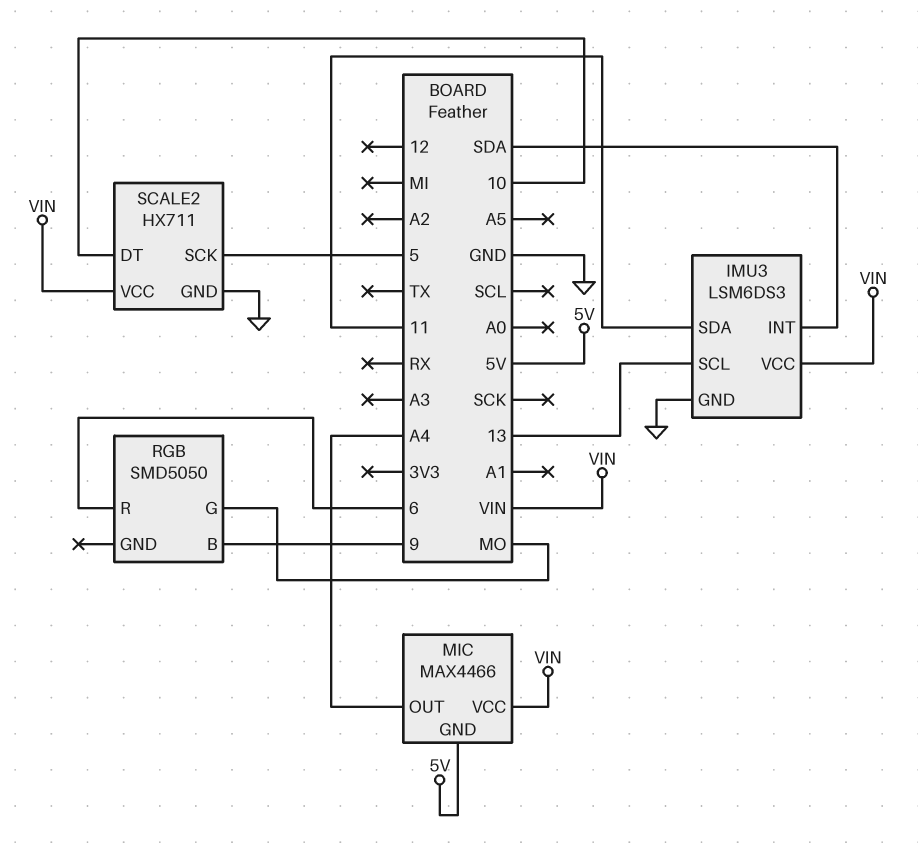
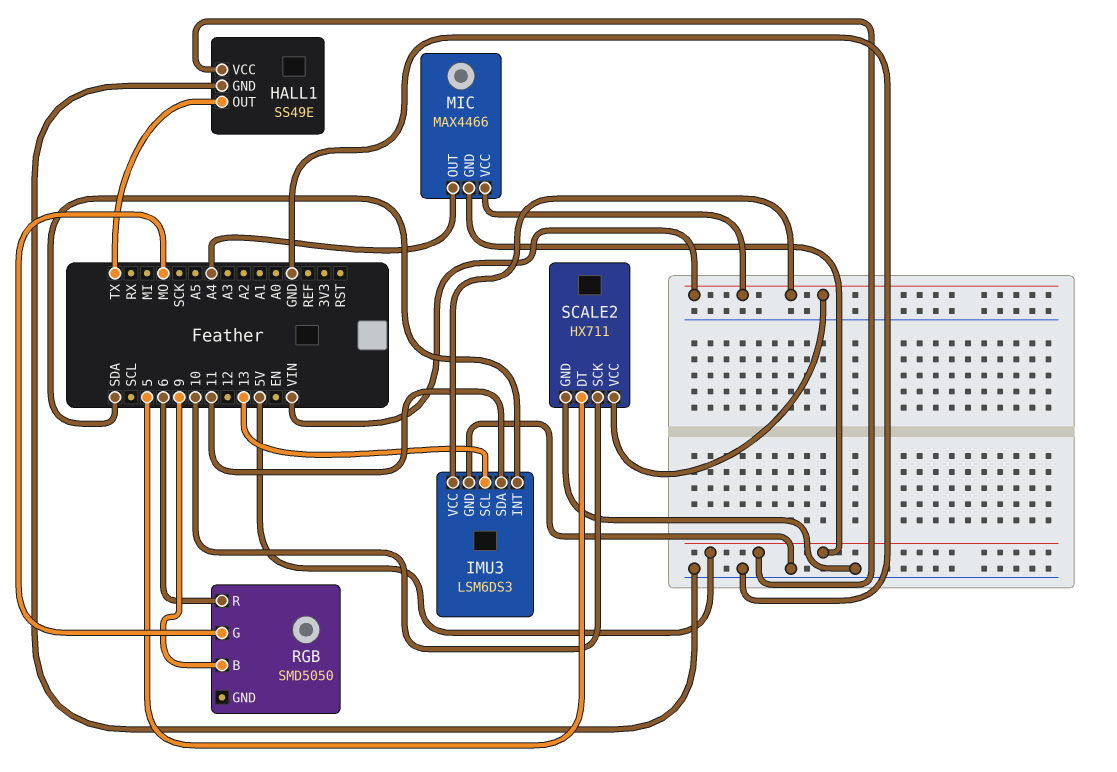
HALL1: none -> SS49E
HALL1 pin GND: none -> GND
HALL1 pin OUT: none -> TX
HALL1 pin VCC: none -> 5V
SCALE2 pin DT: 10 -> 5
SCALE2 pin SCK: 5 -> 10

